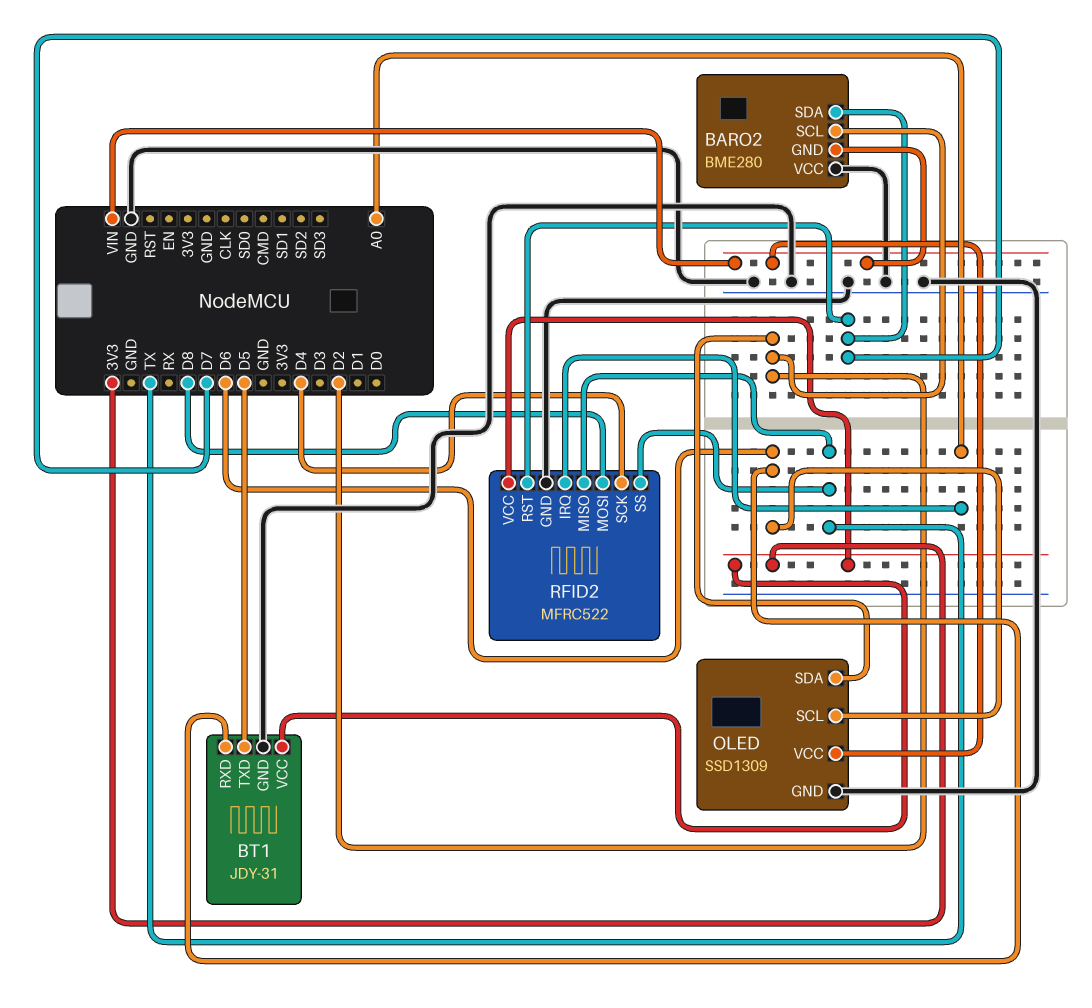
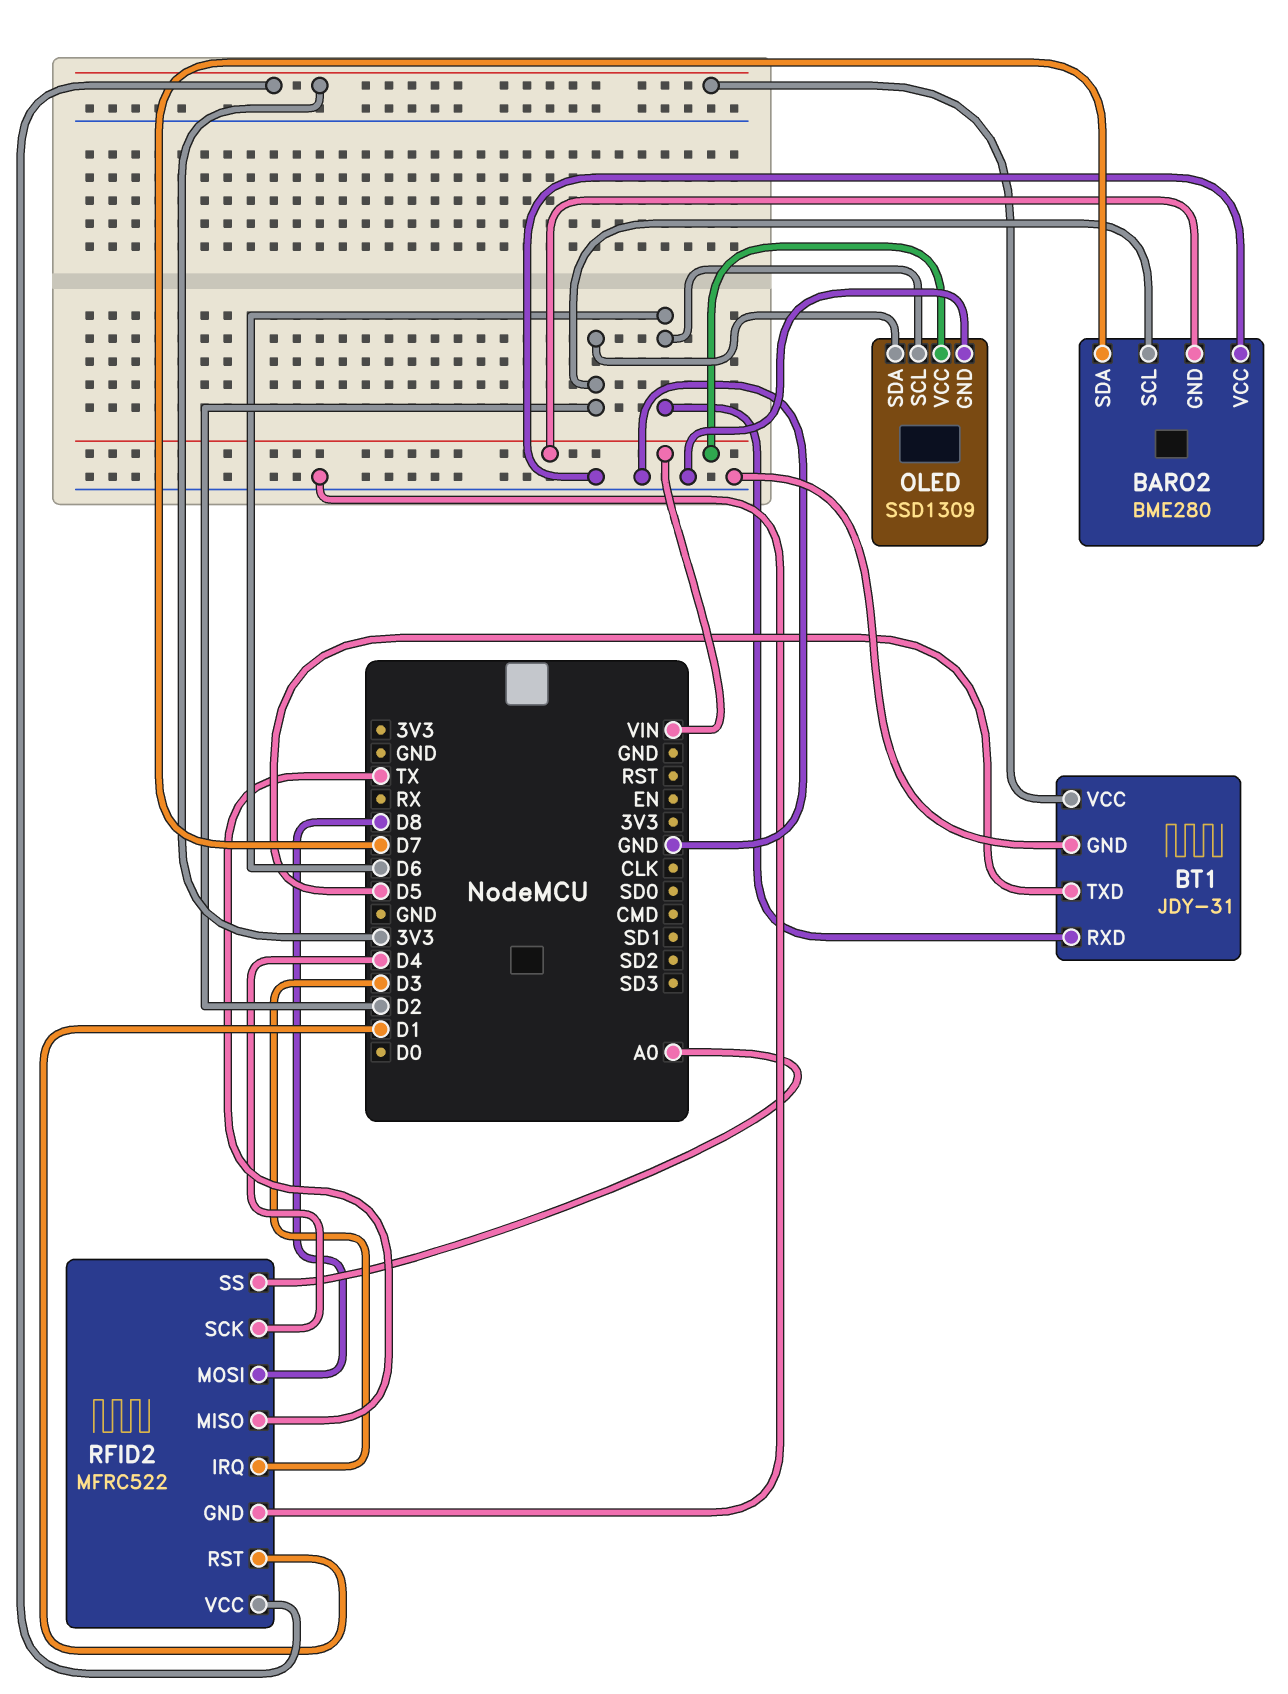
RFID2 pin IRQ: A0 -> D3
RFID2 pin RST: D7 -> D1
RFID2 pin SS: TX -> A0

